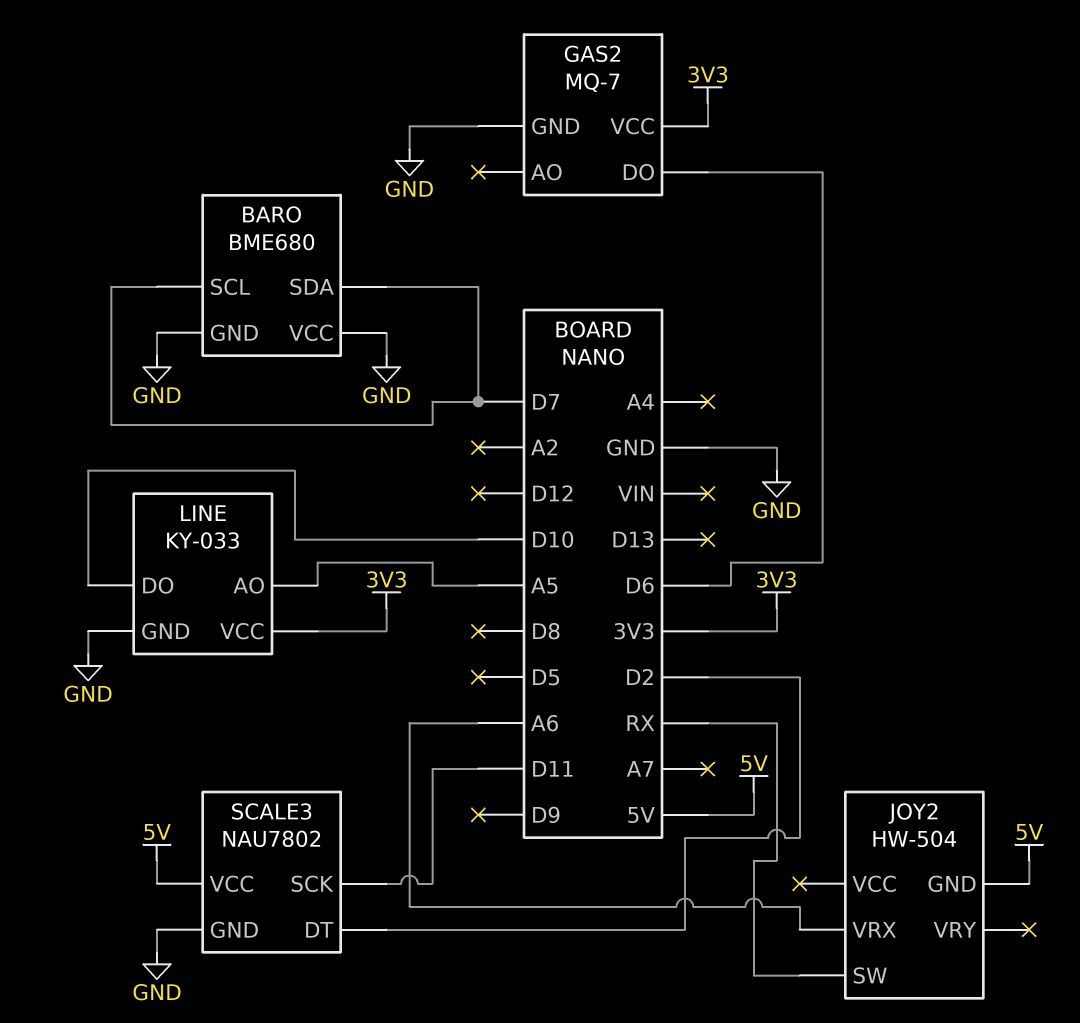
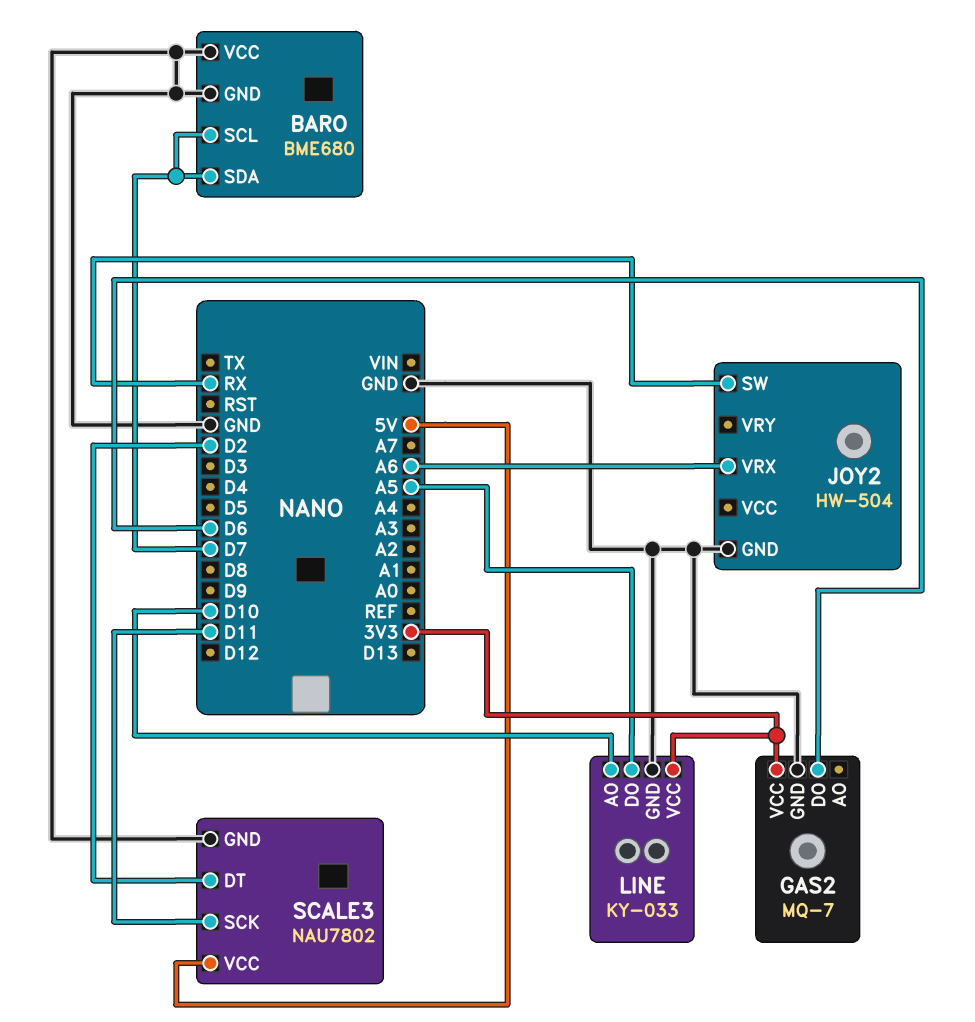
JOY2 pin GND: 5V -> GND
LINE pin AO: A5 -> D10
LINE pin DO: D10 -> A5

